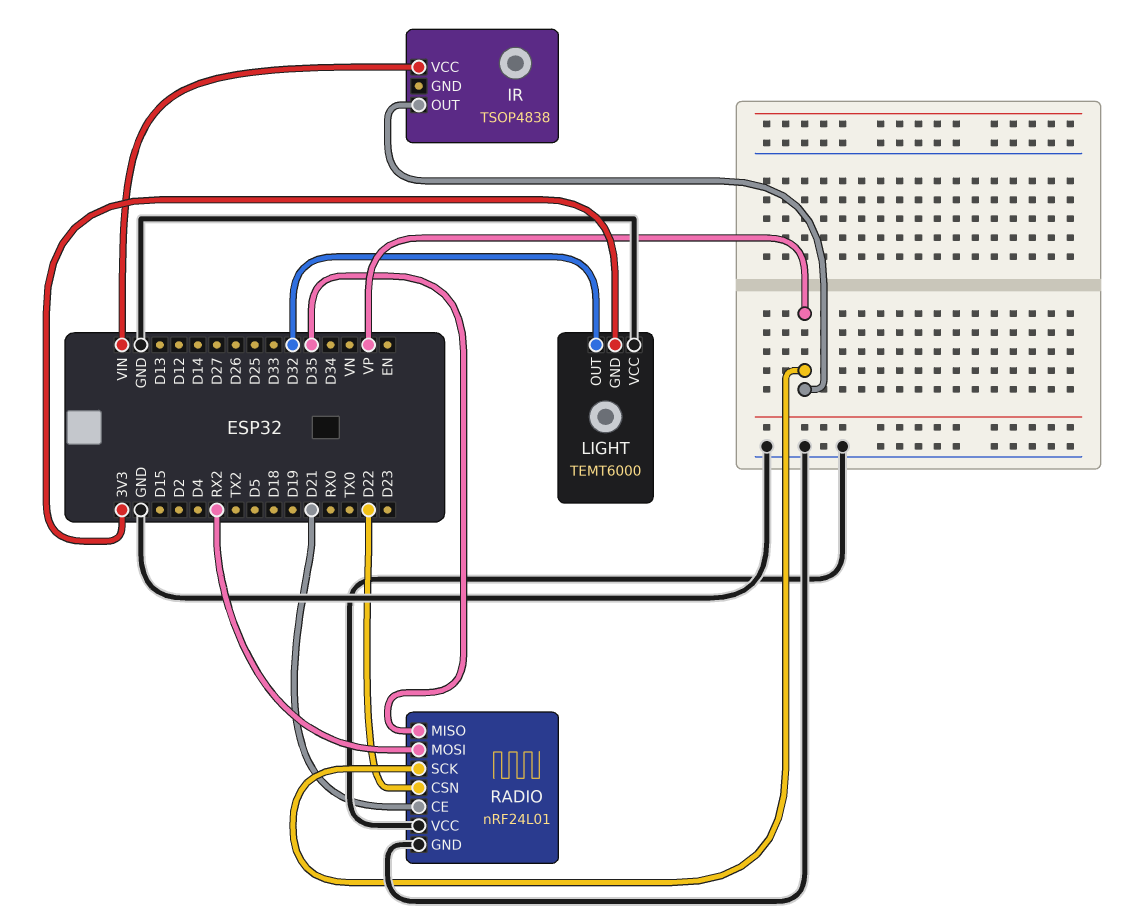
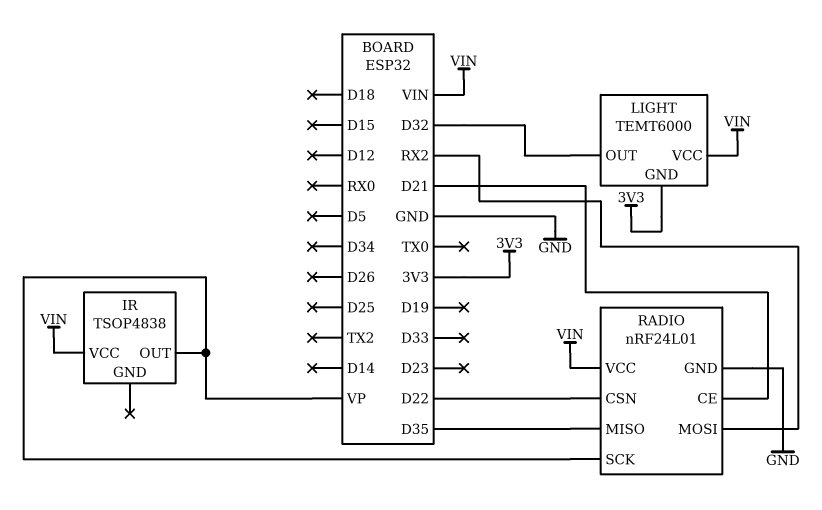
LIGHT pin VCC: GND -> VIN
RADIO pin VCC: GND -> VIN

